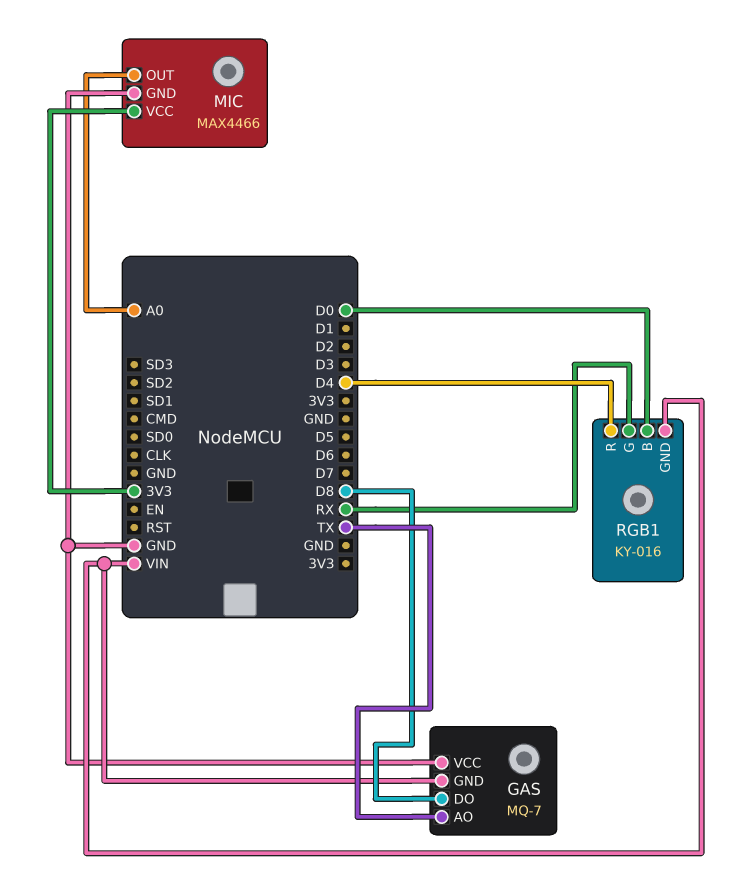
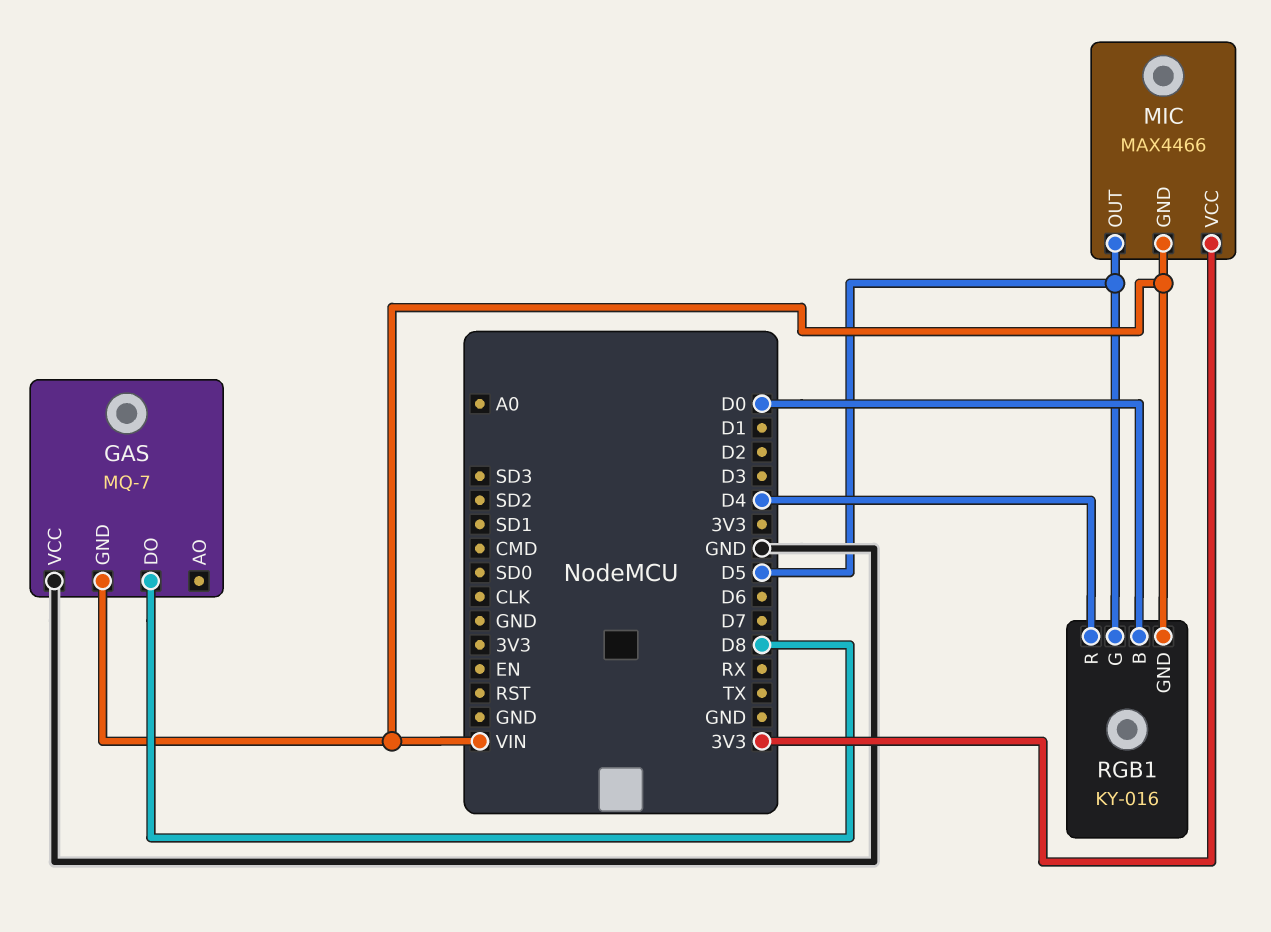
GAS pin AO: TX -> none
MIC pin GND: GND -> VIN
MIC pin OUT: A0 -> D5
RGB1 pin G: RX -> D5

